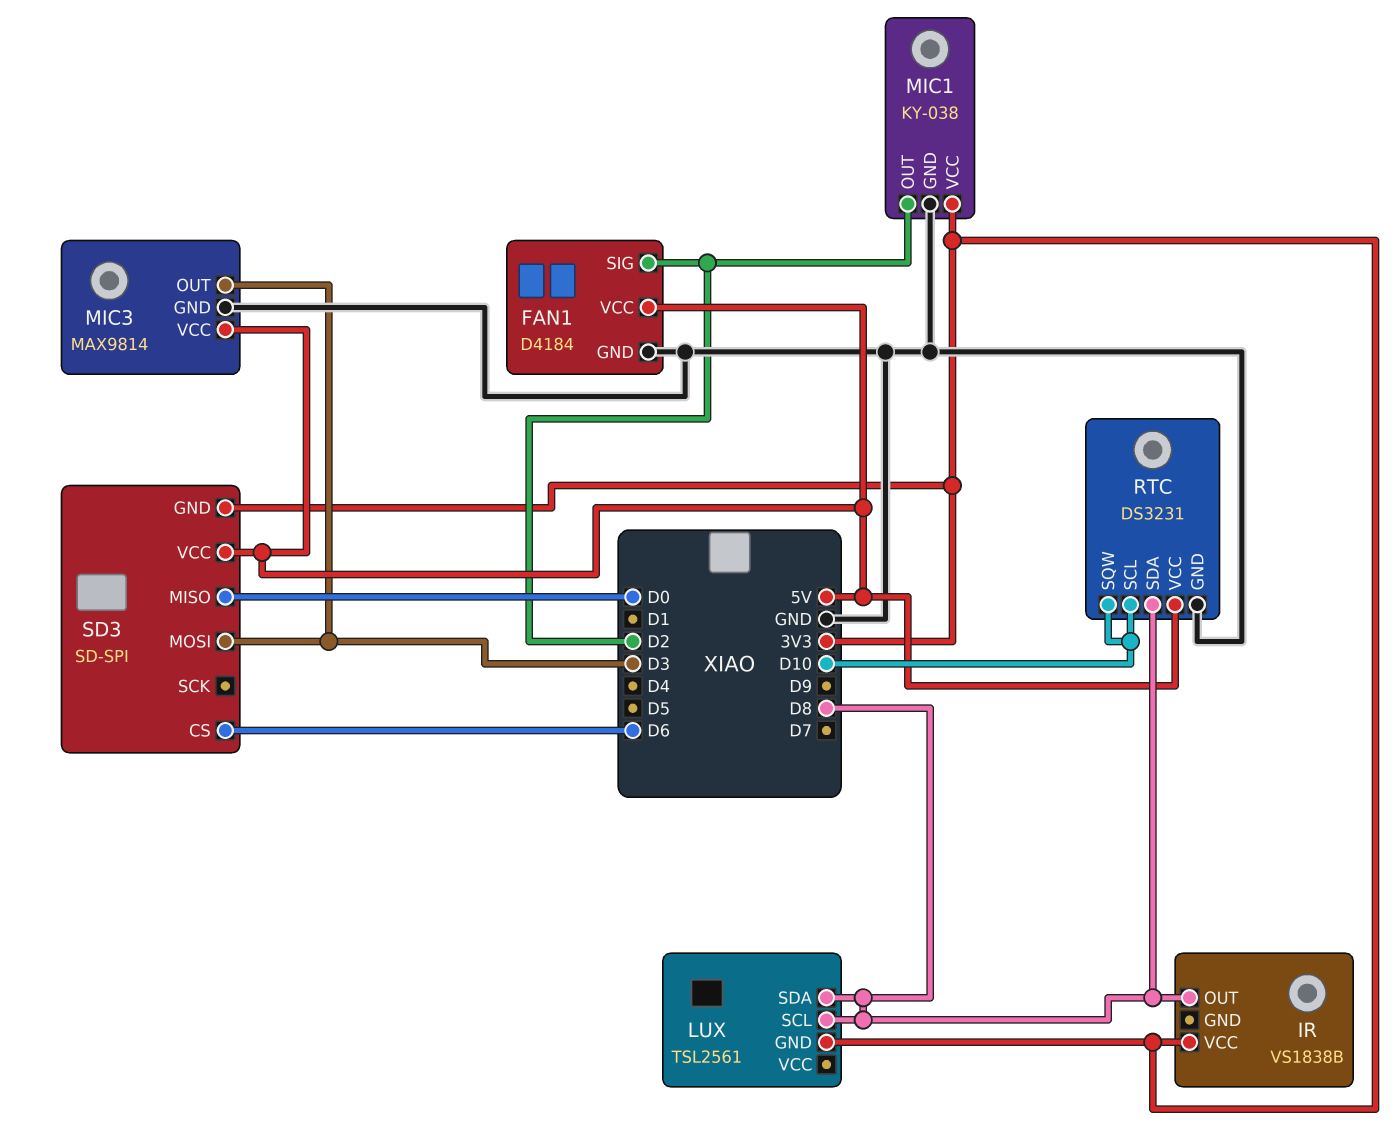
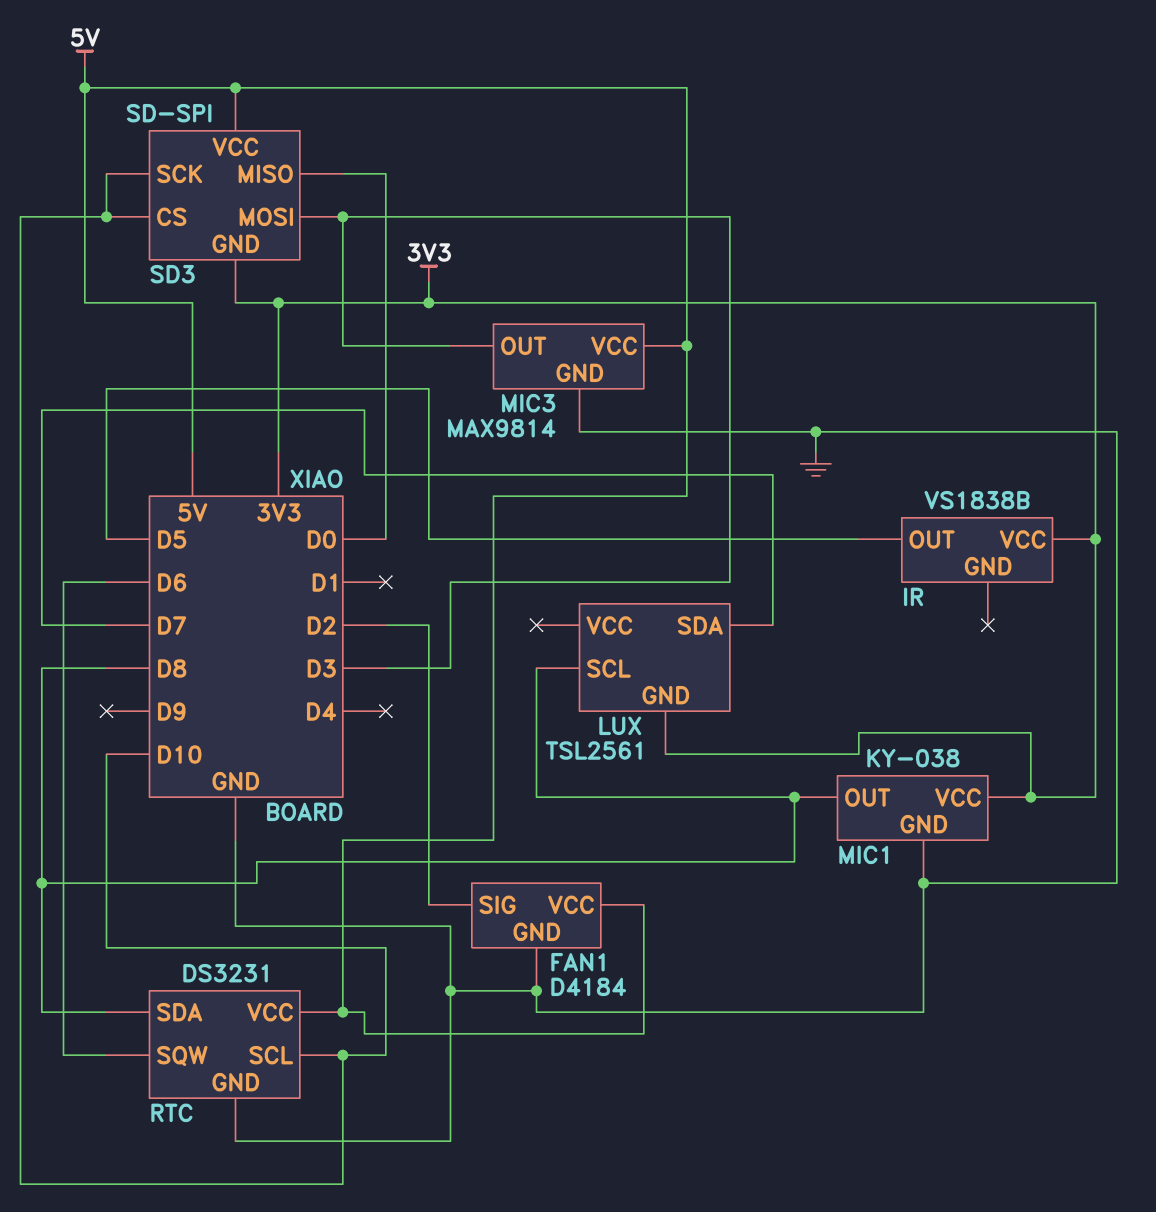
IR pin OUT: D8 -> D5
LUX pin SDA: D8 -> D7
MIC1 pin OUT: D2 -> D8
RTC pin SQW: D10 -> D6
SD3 pin CS: D6 -> D10
SD3 pin SCK: none -> D10

